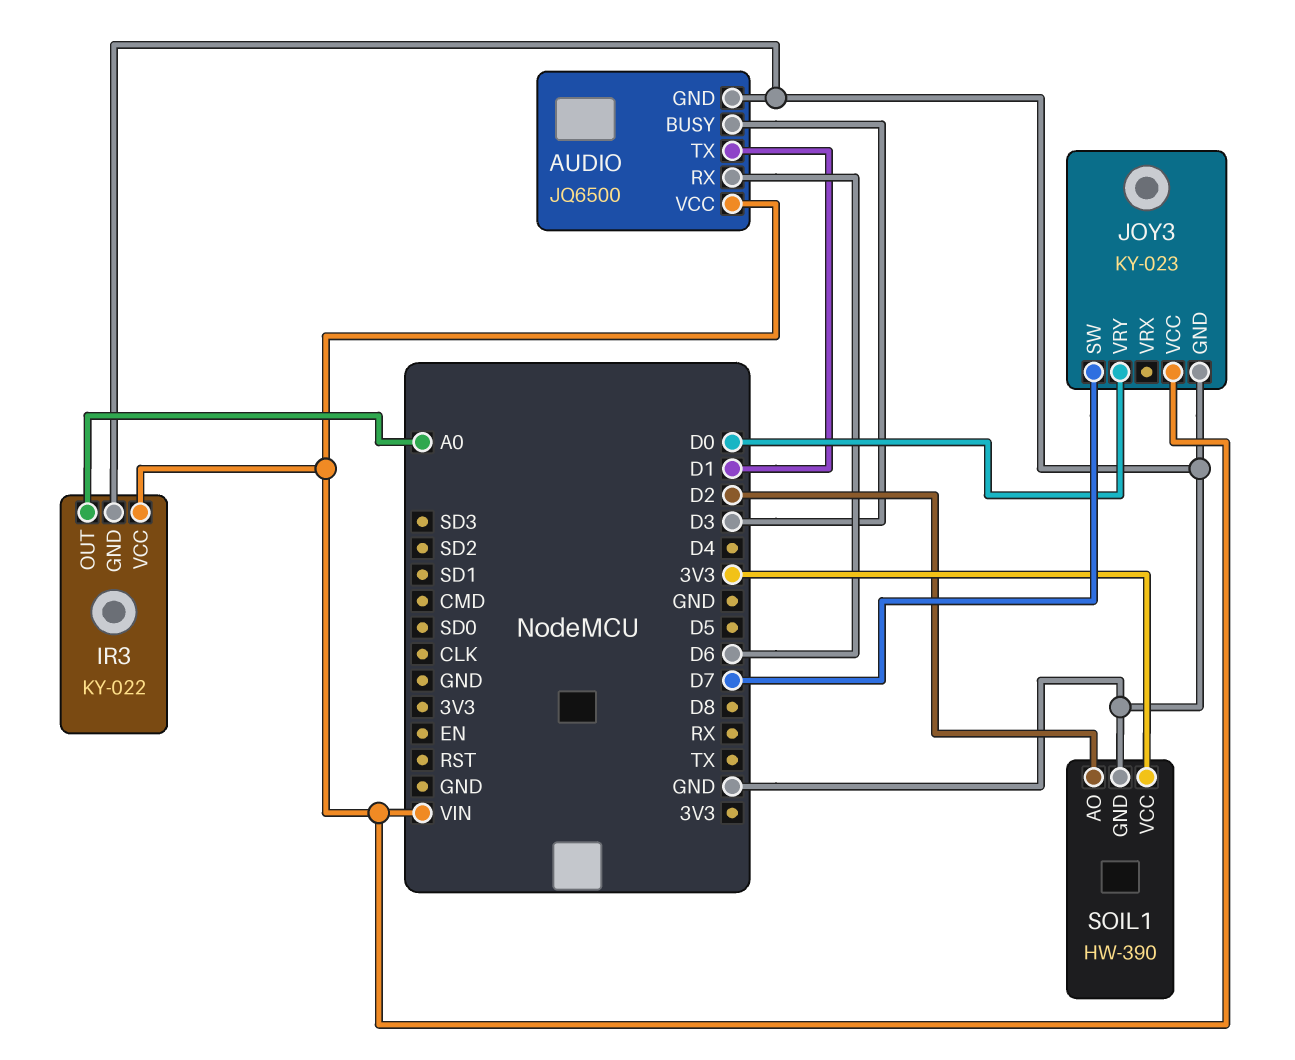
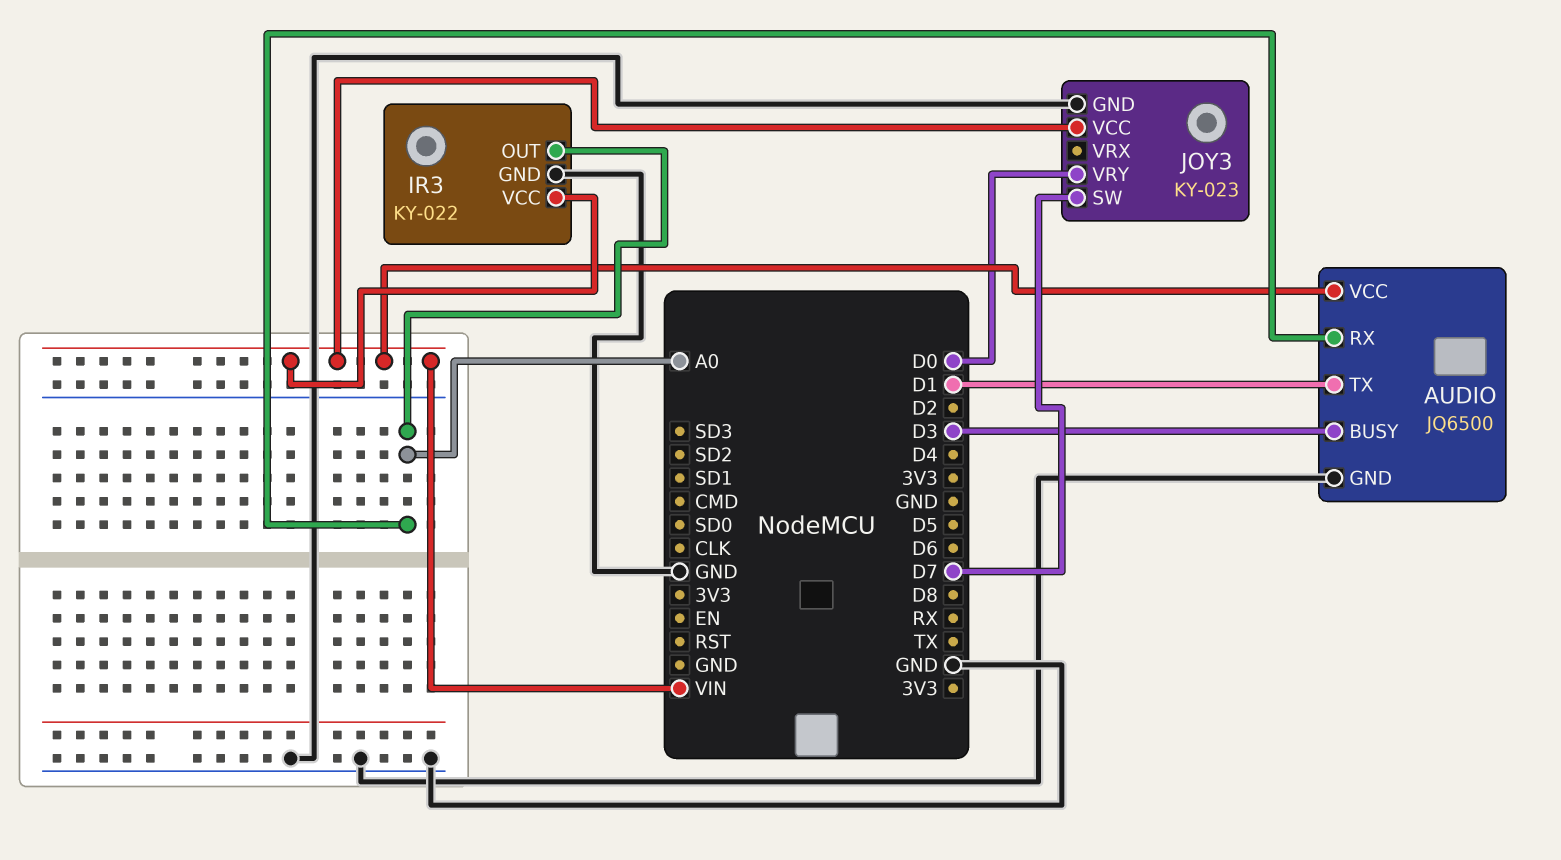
AUDIO pin RX: D6 -> A0
SOIL1: HW-390 -> none
SOIL1 pin AO: D2 -> none
SOIL1 pin GND: GND -> none
SOIL1 pin VCC: 3V3 -> none

